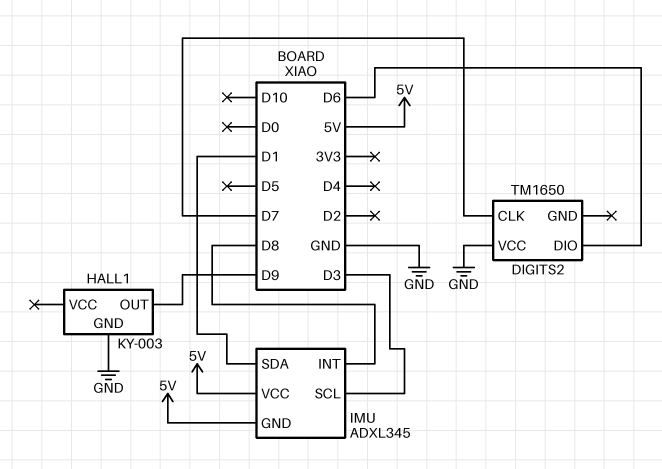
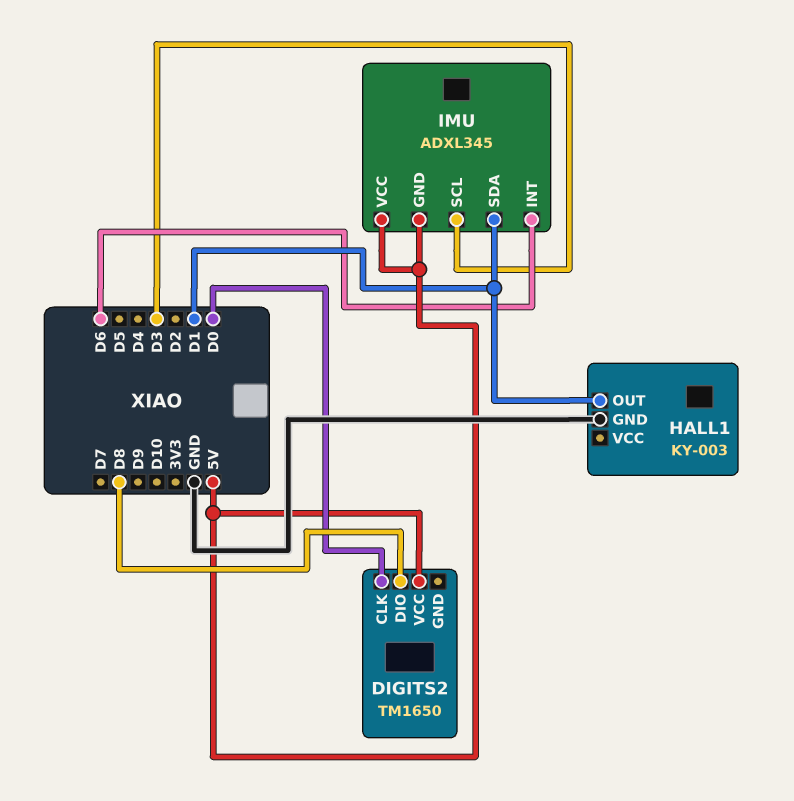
DIGITS2 pin CLK: D7 -> D0
DIGITS2 pin DIO: D6 -> D8
DIGITS2 pin VCC: GND -> 5V
HALL1 pin OUT: D9 -> D1
IMU pin INT: D8 -> D6

